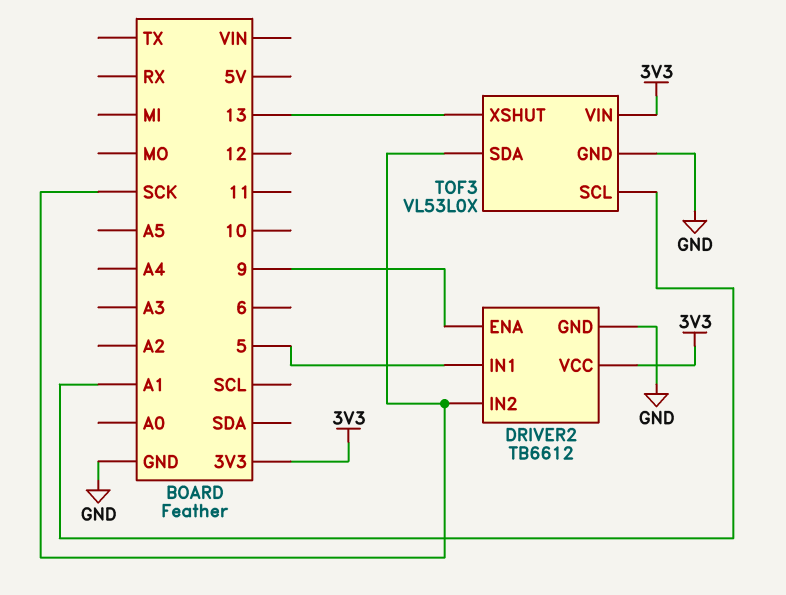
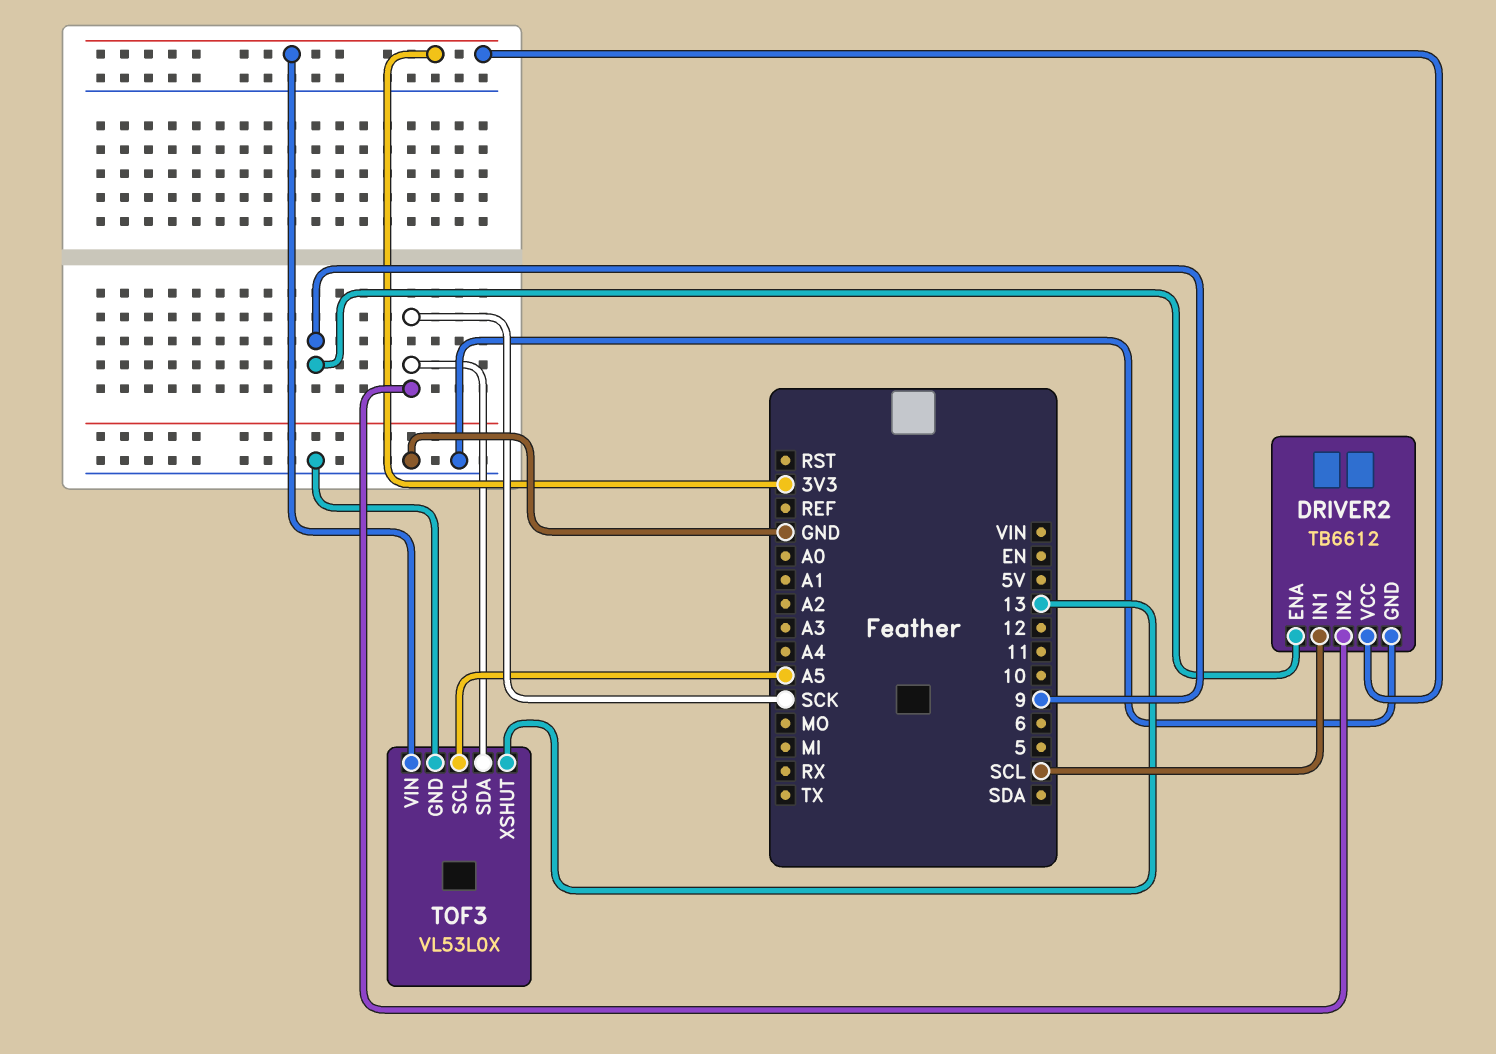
DRIVER2 pin IN1: 5 -> SCL
TOF3 pin SCL: A1 -> A5

